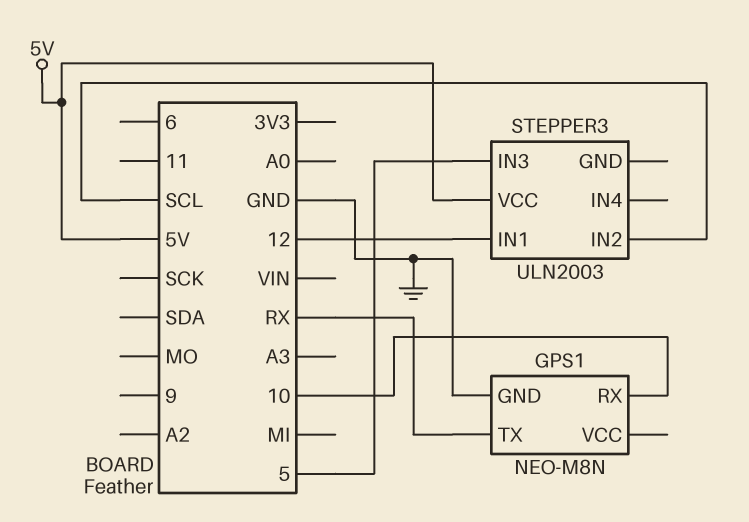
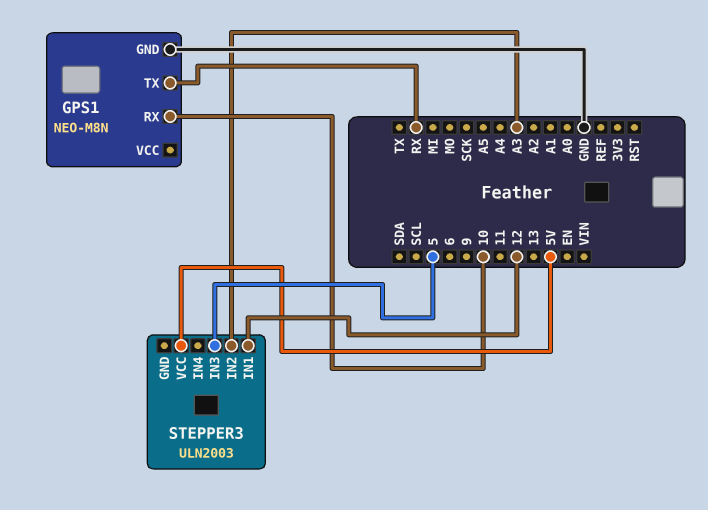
STEPPER3 pin IN2: SCL -> A3

